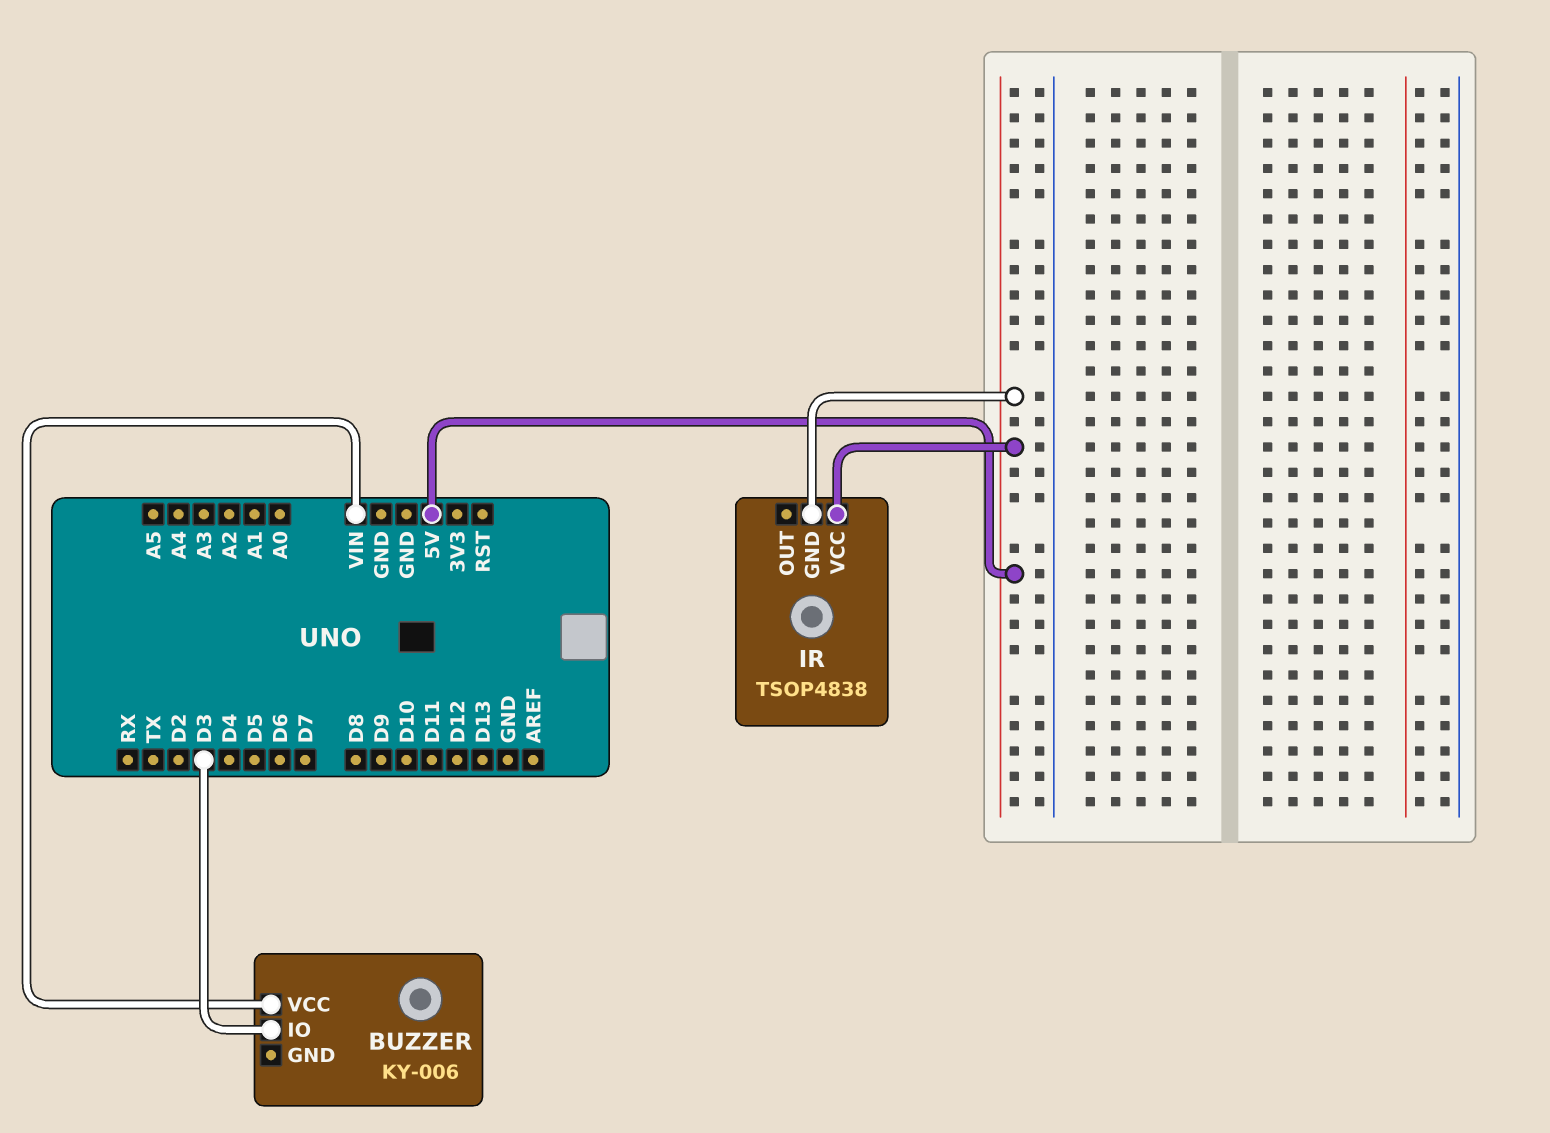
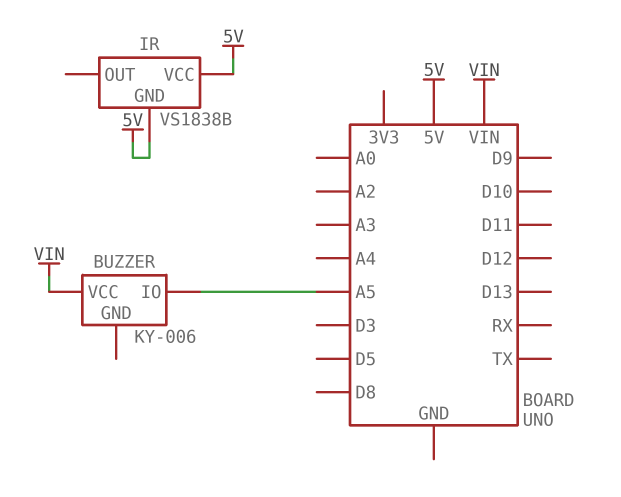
BUZZER pin IO: D3 -> A5
IR: TSOP4838 -> VS1838B

